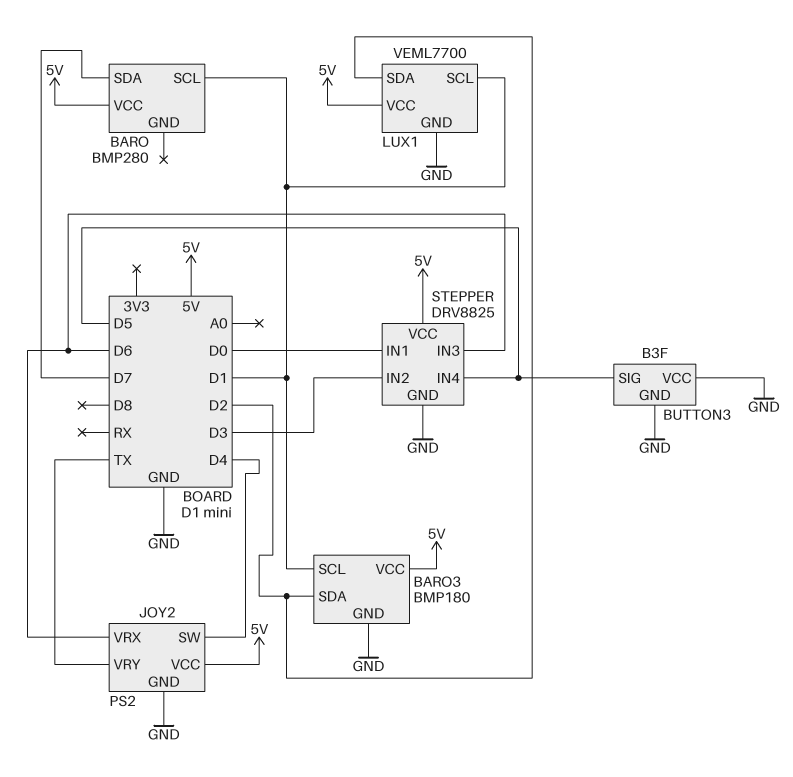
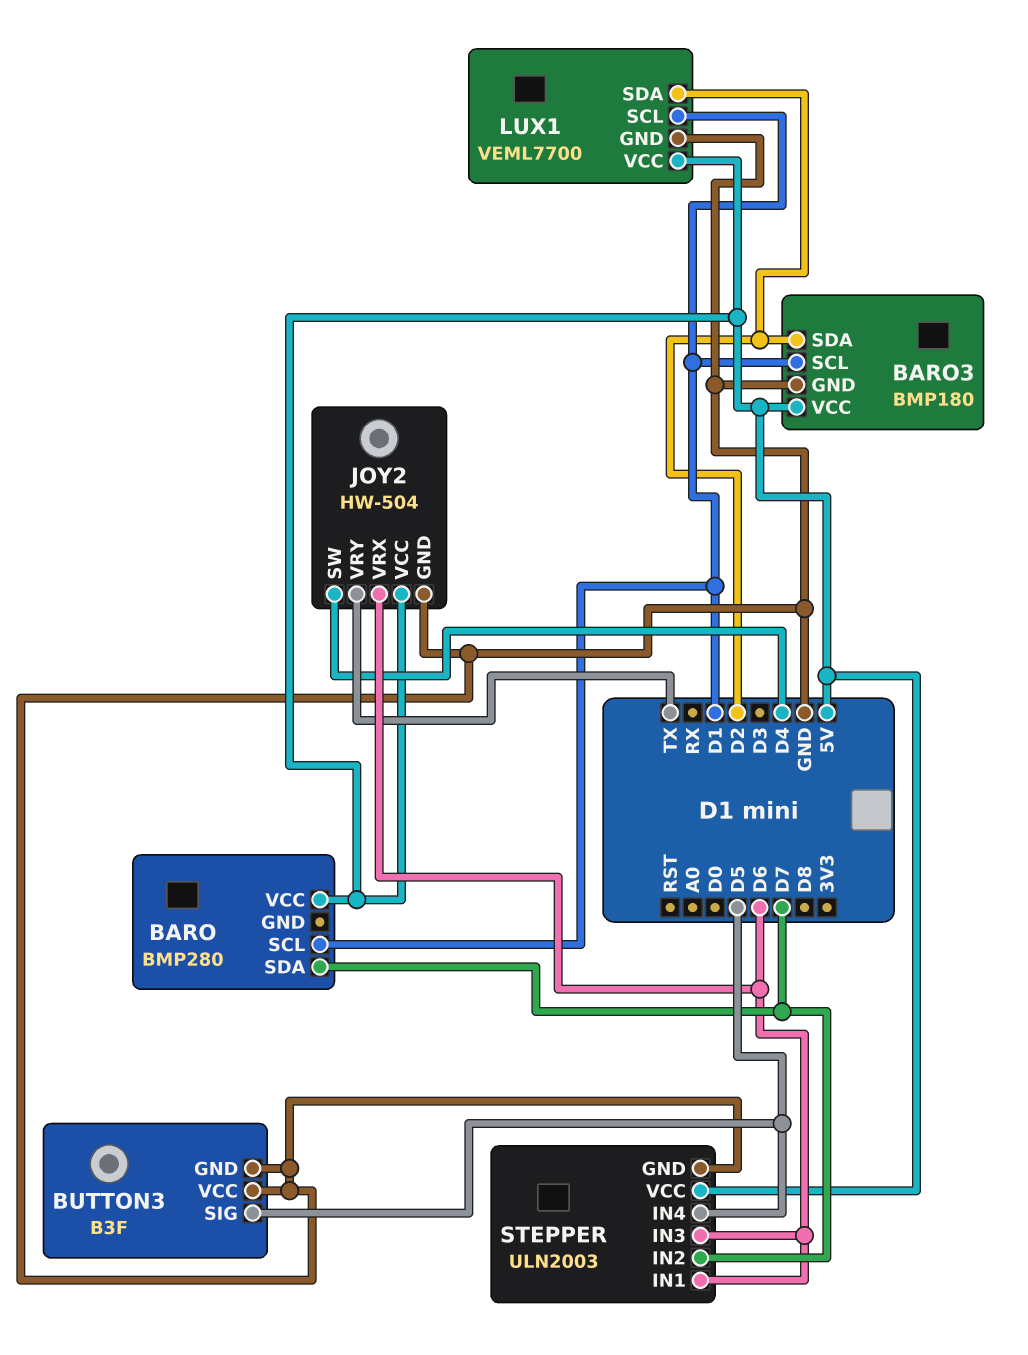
JOY2: PS2 -> HW-504
STEPPER: DRV8825 -> ULN2003
STEPPER pin IN1: D0 -> D6
STEPPER pin IN2: D3 -> D7

